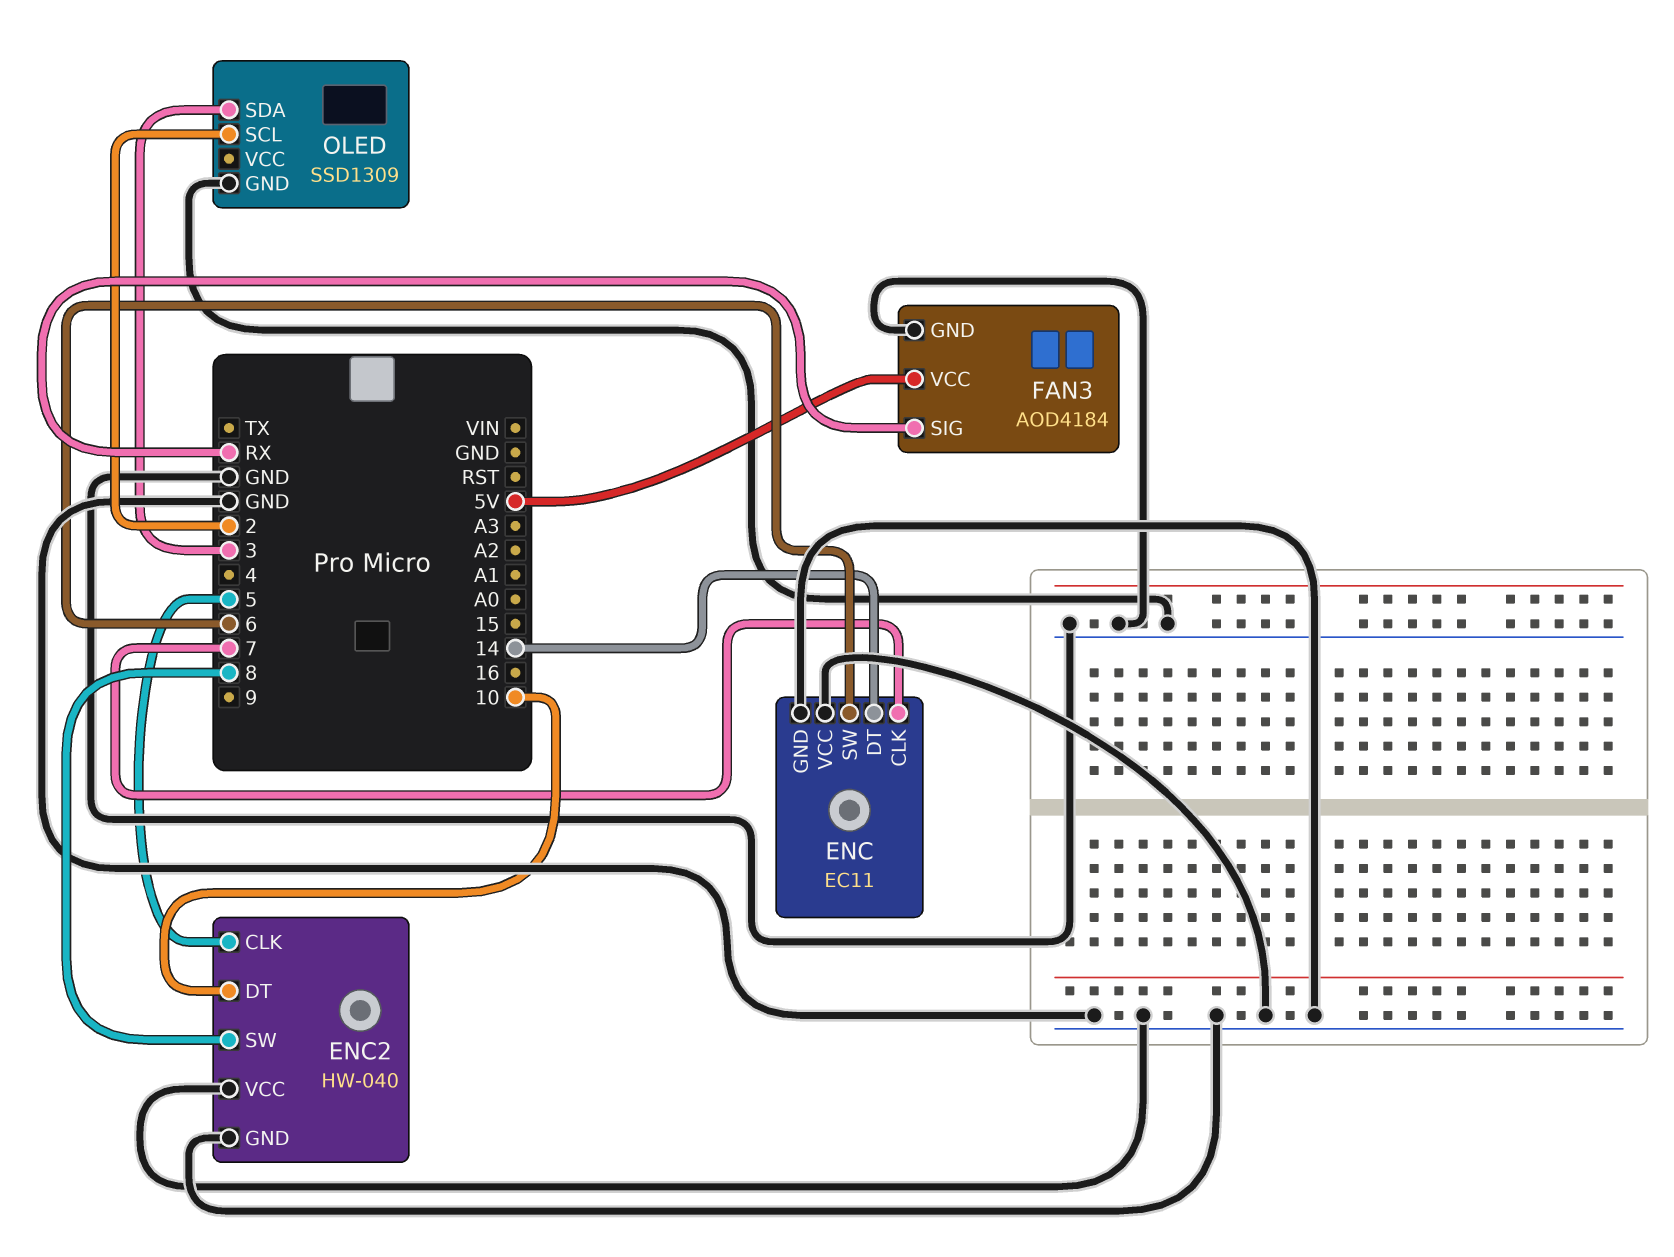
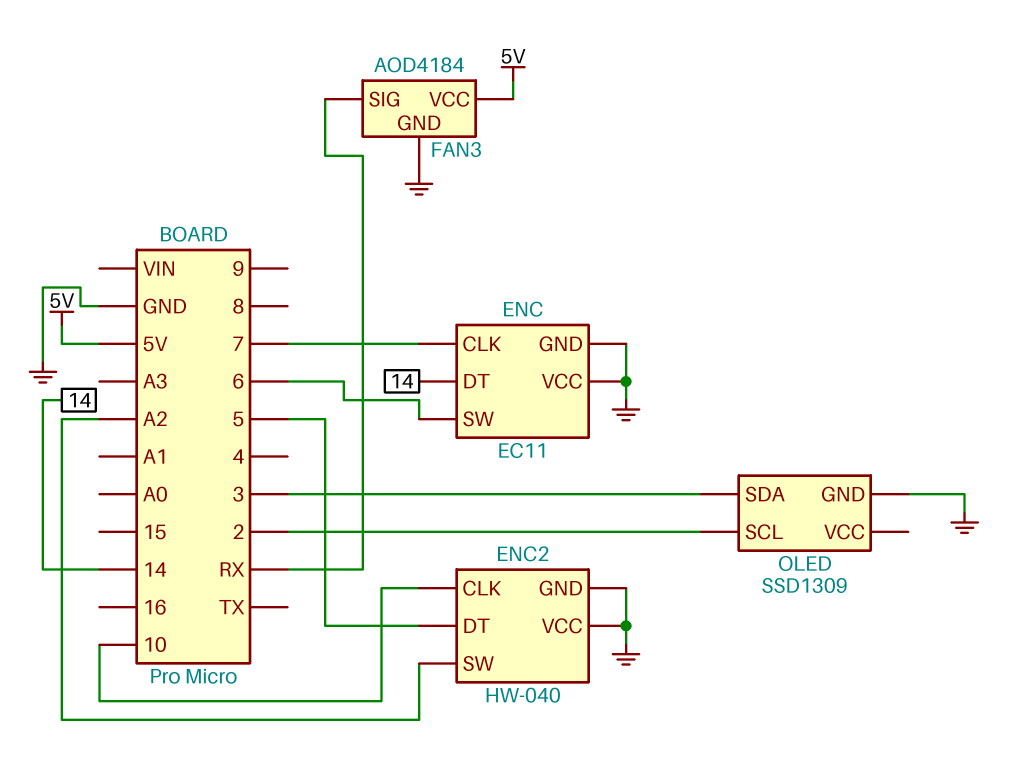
ENC2 pin CLK: 5 -> 10
ENC2 pin DT: 10 -> 5
ENC2 pin SW: 8 -> A2

